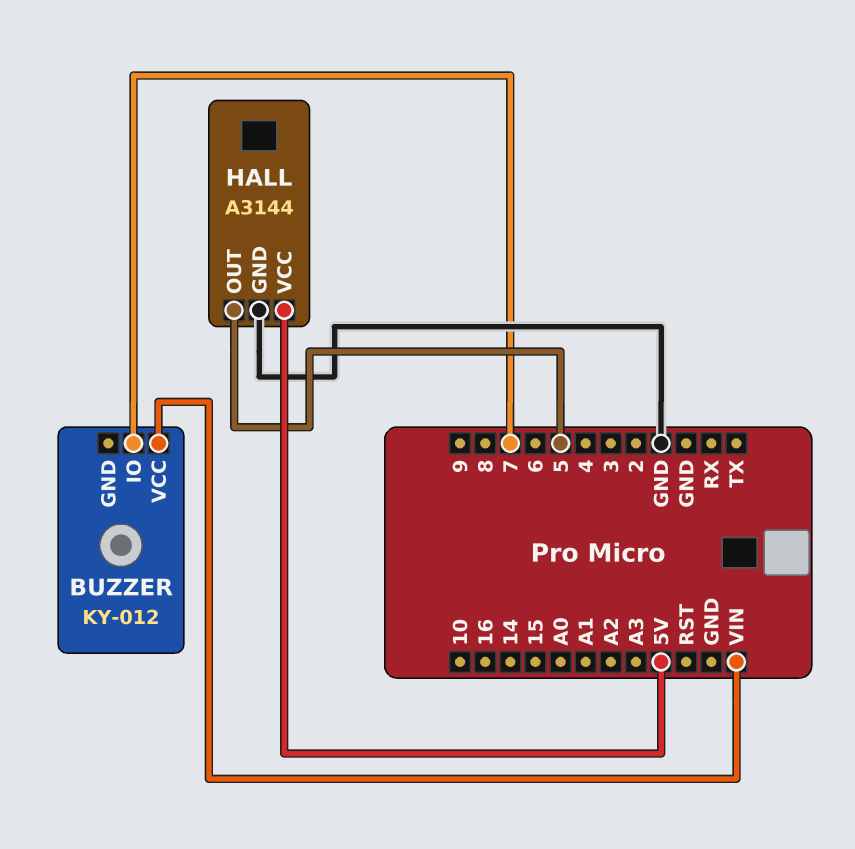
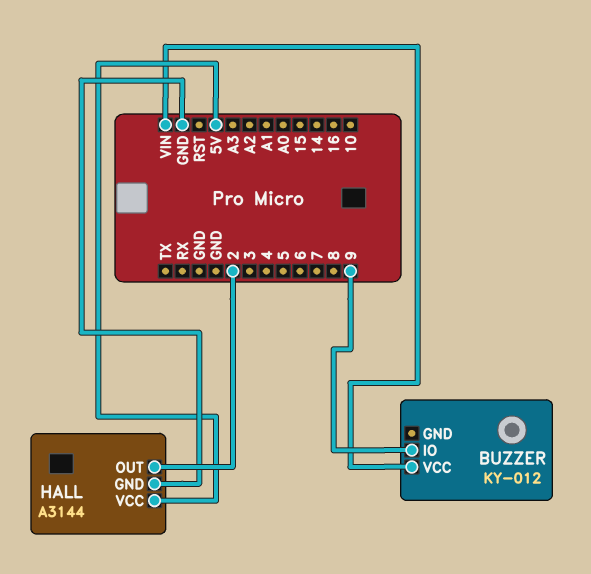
BUZZER pin IO: 7 -> 9
HALL pin OUT: 5 -> 2

